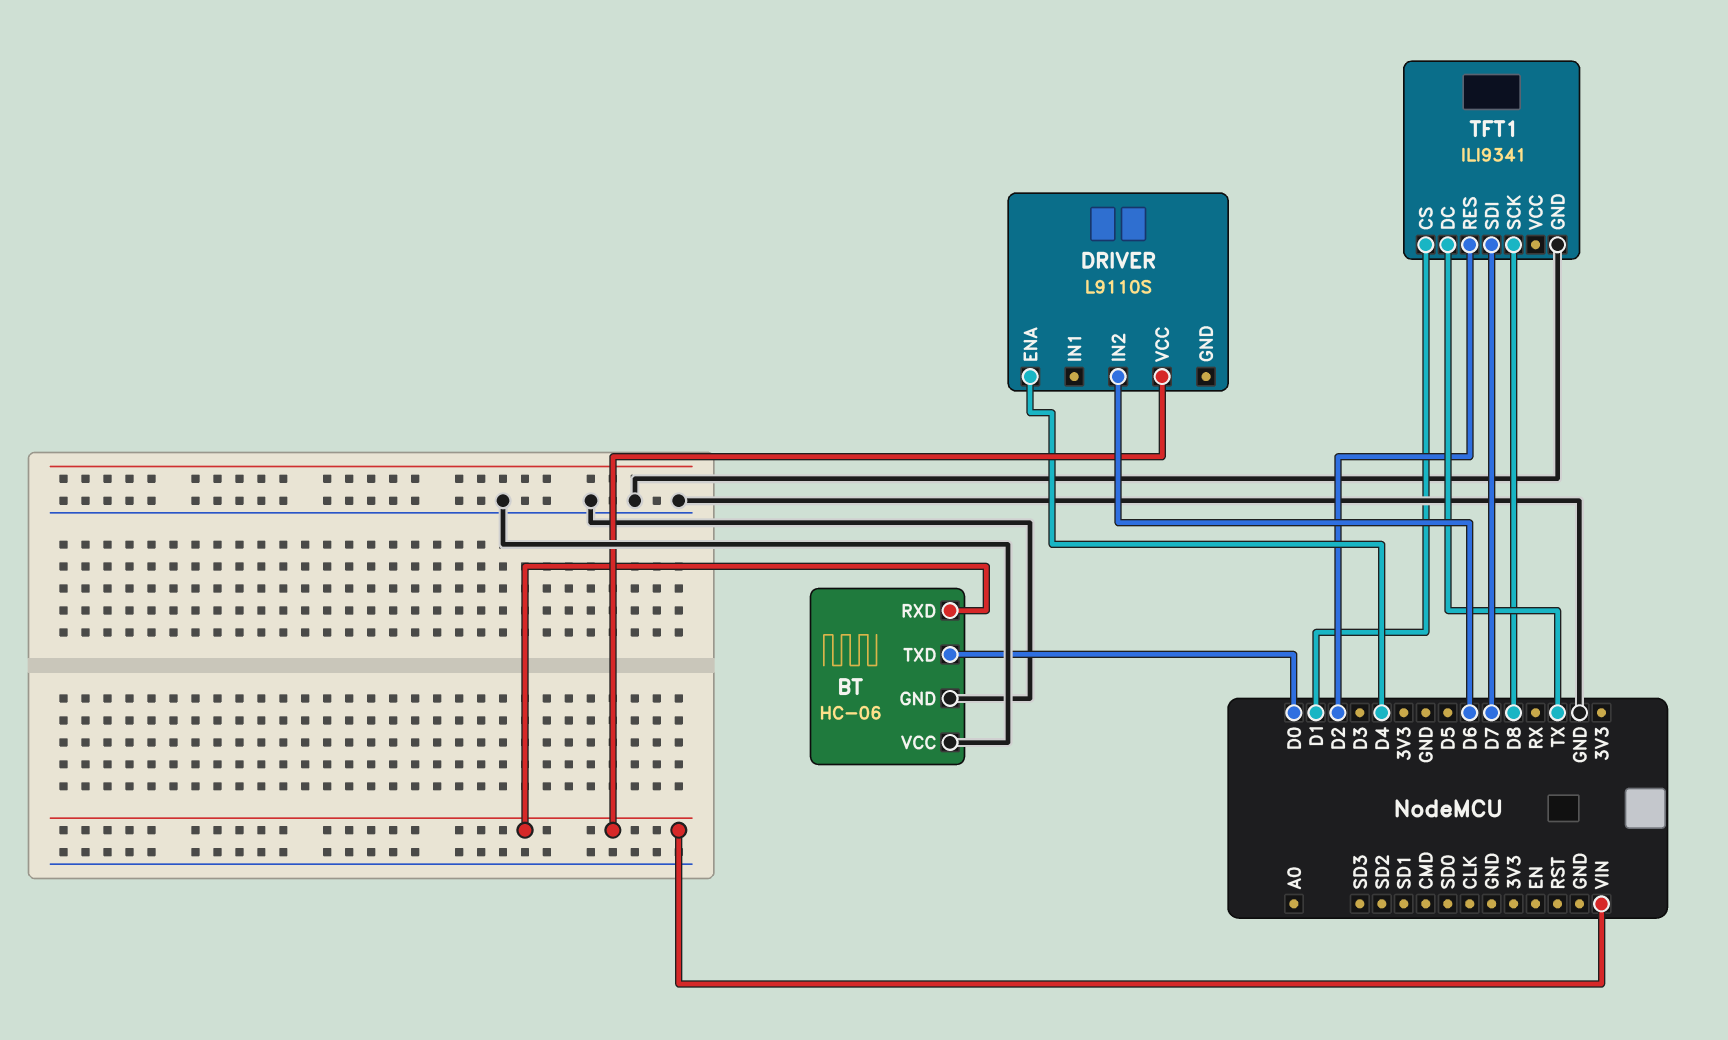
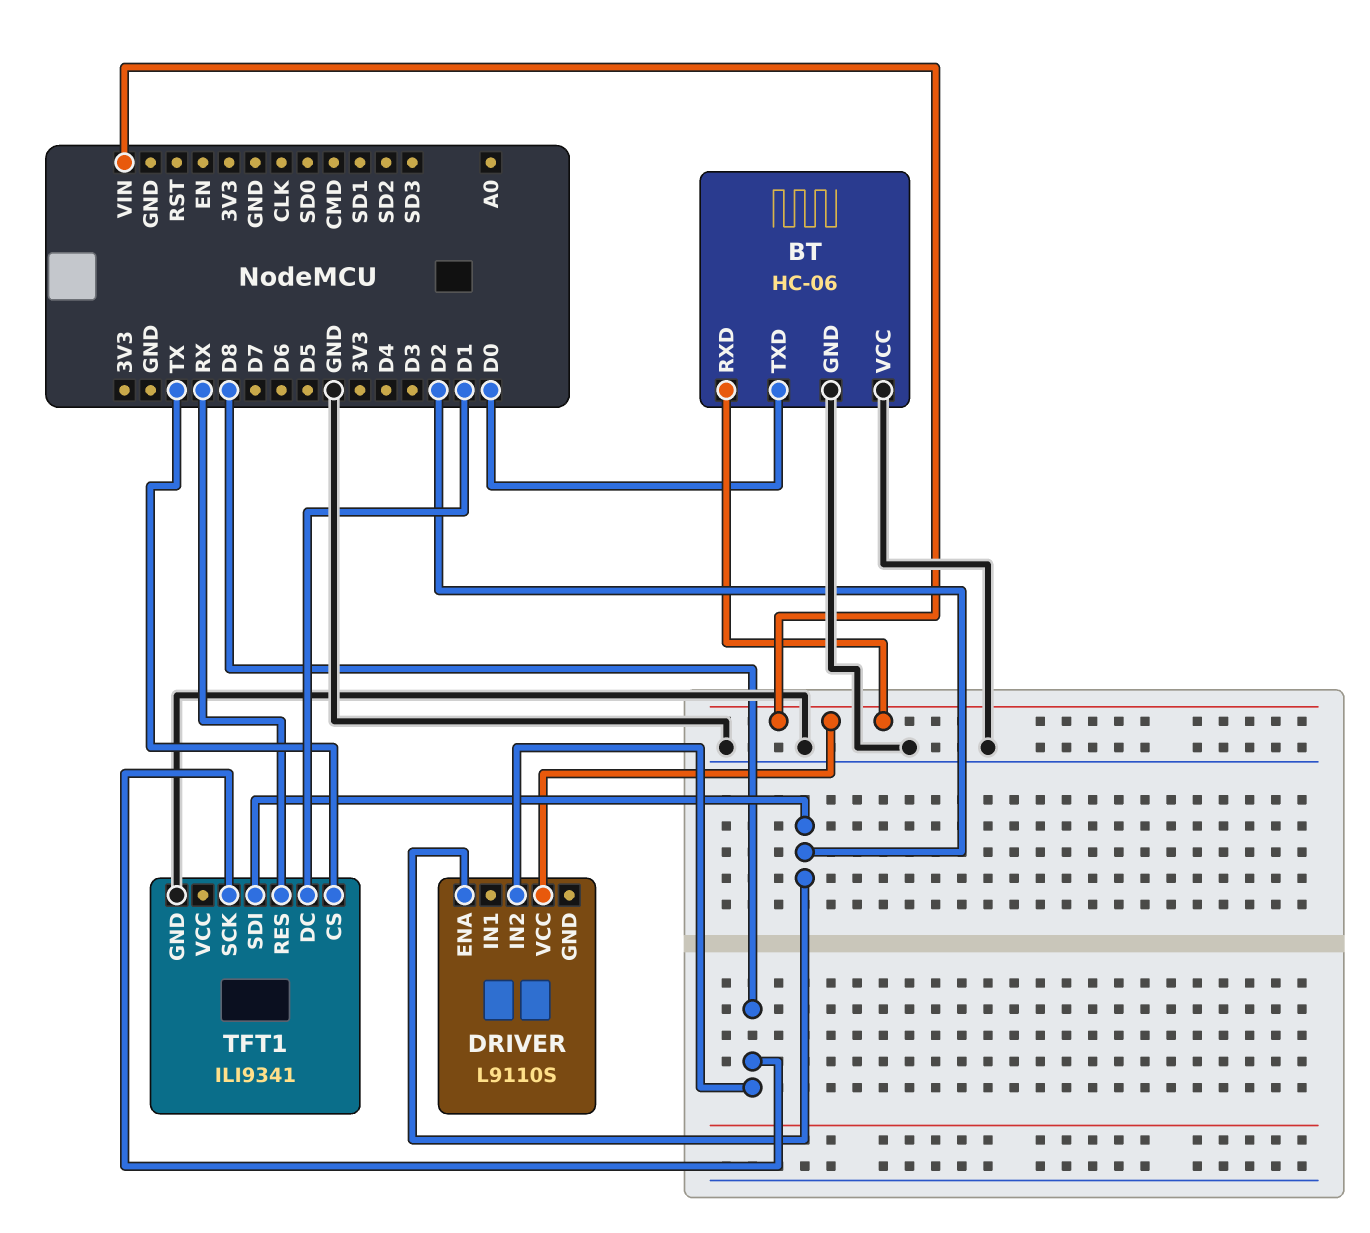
DRIVER pin ENA: D4 -> D2
DRIVER pin IN2: D6 -> D8
TFT1 pin CS: D1 -> TX
TFT1 pin DC: TX -> D1
TFT1 pin RES: D2 -> RX
TFT1 pin SDI: D7 -> D2

